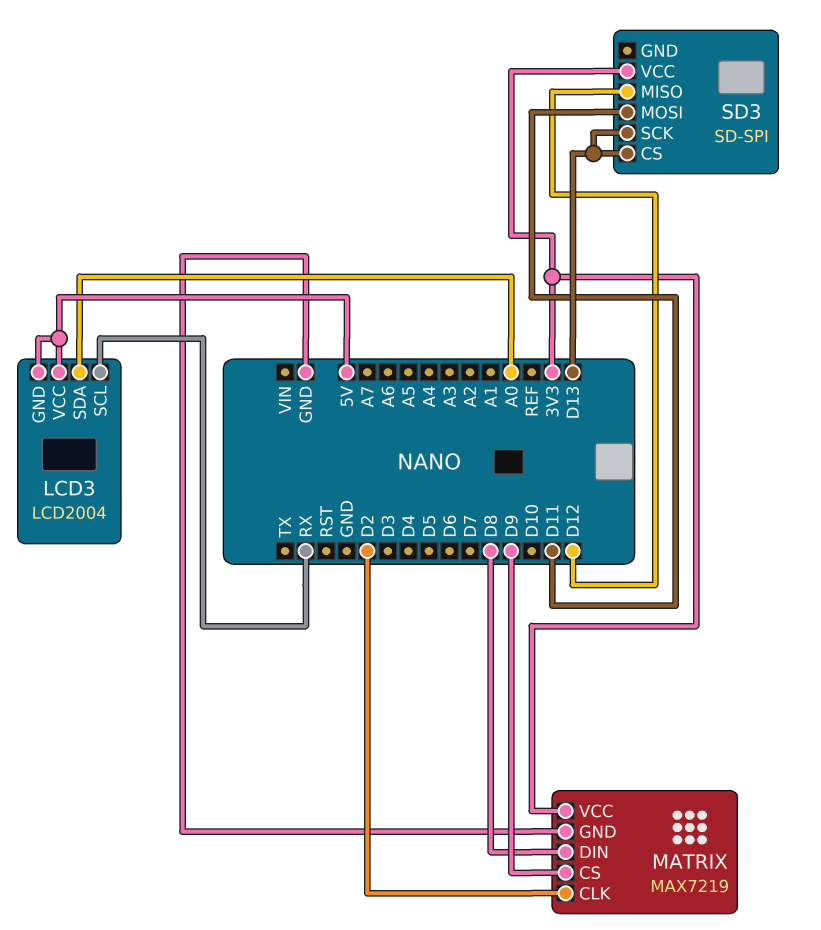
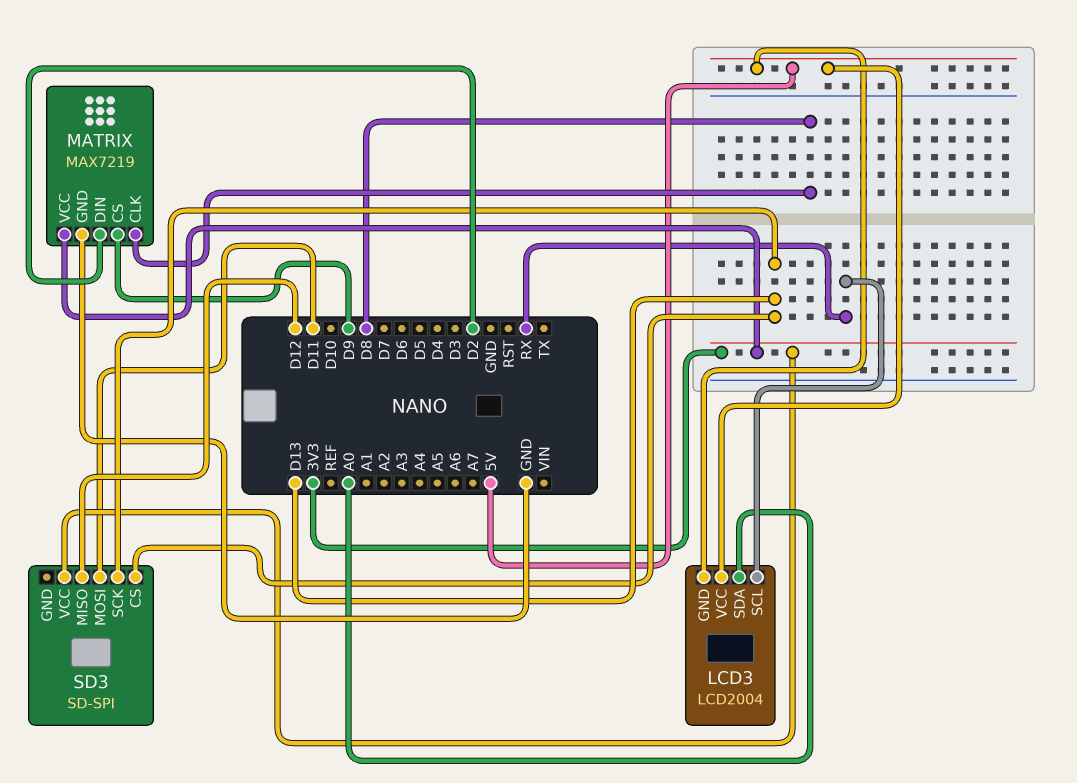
MATRIX pin CLK: D2 -> D8
MATRIX pin DIN: D8 -> D2

